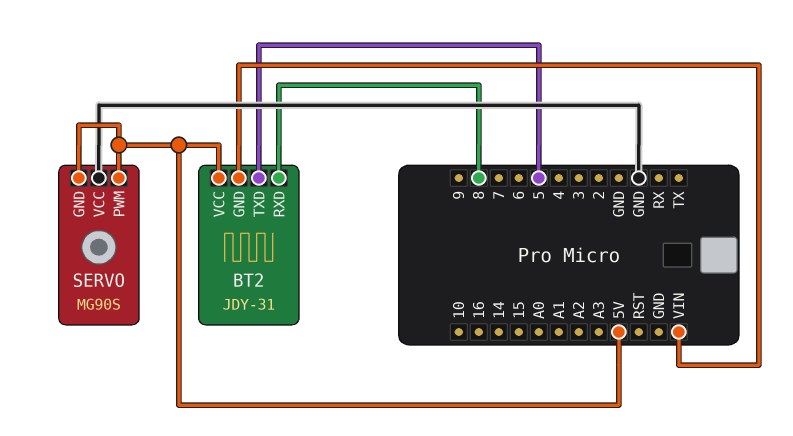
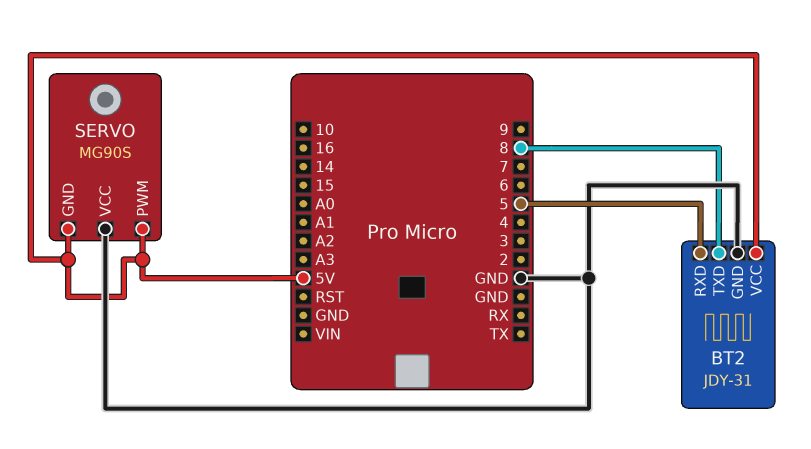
BT2 pin GND: VIN -> GND
BT2 pin RXD: 8 -> 5
BT2 pin TXD: 5 -> 8

